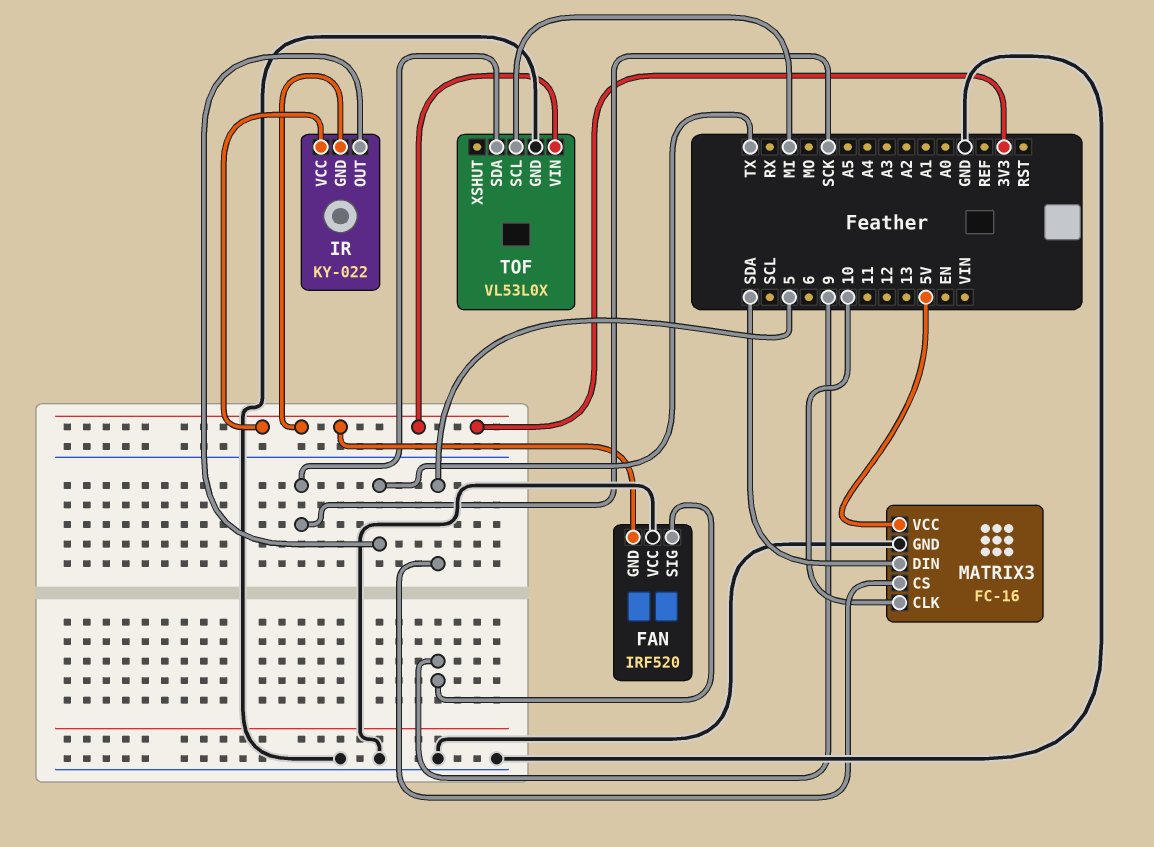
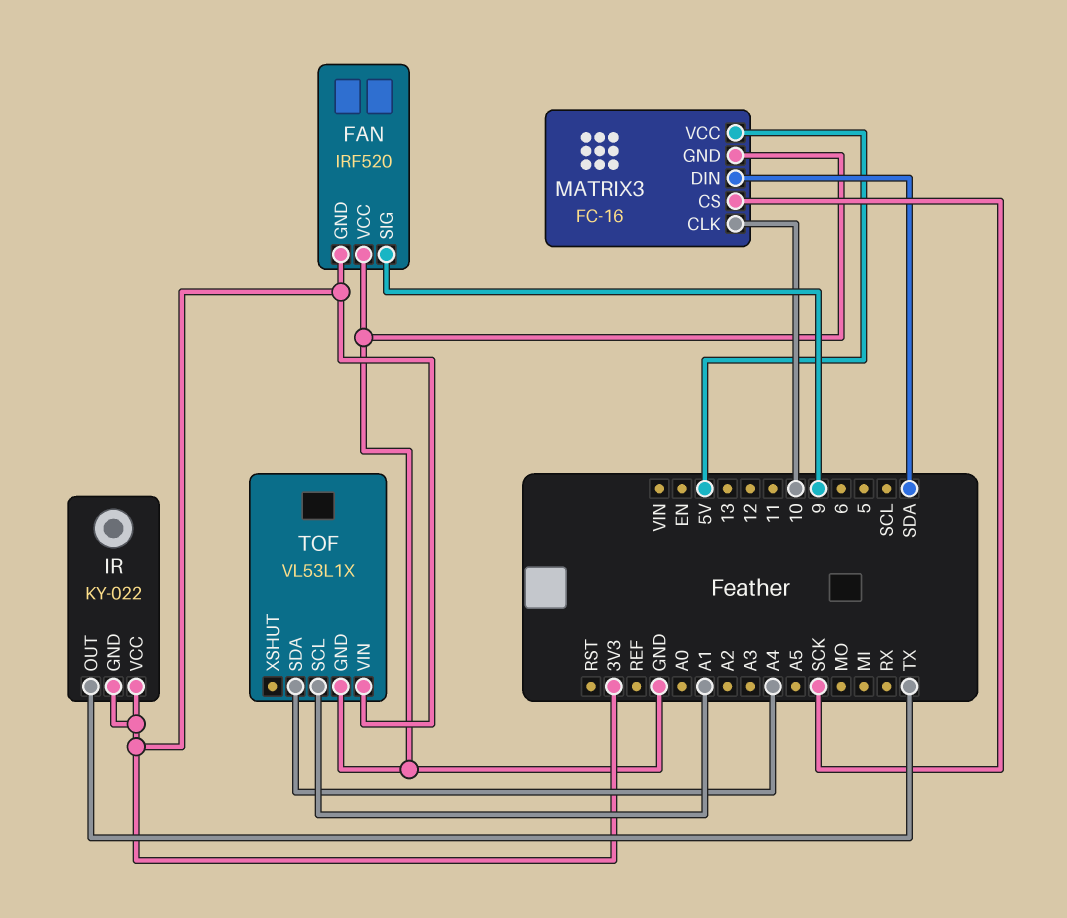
MATRIX3 pin CS: 5 -> SCK
TOF: VL53L0X -> VL53L1X
TOF pin SCL: MI -> A1
TOF pin SDA: SCK -> A4

